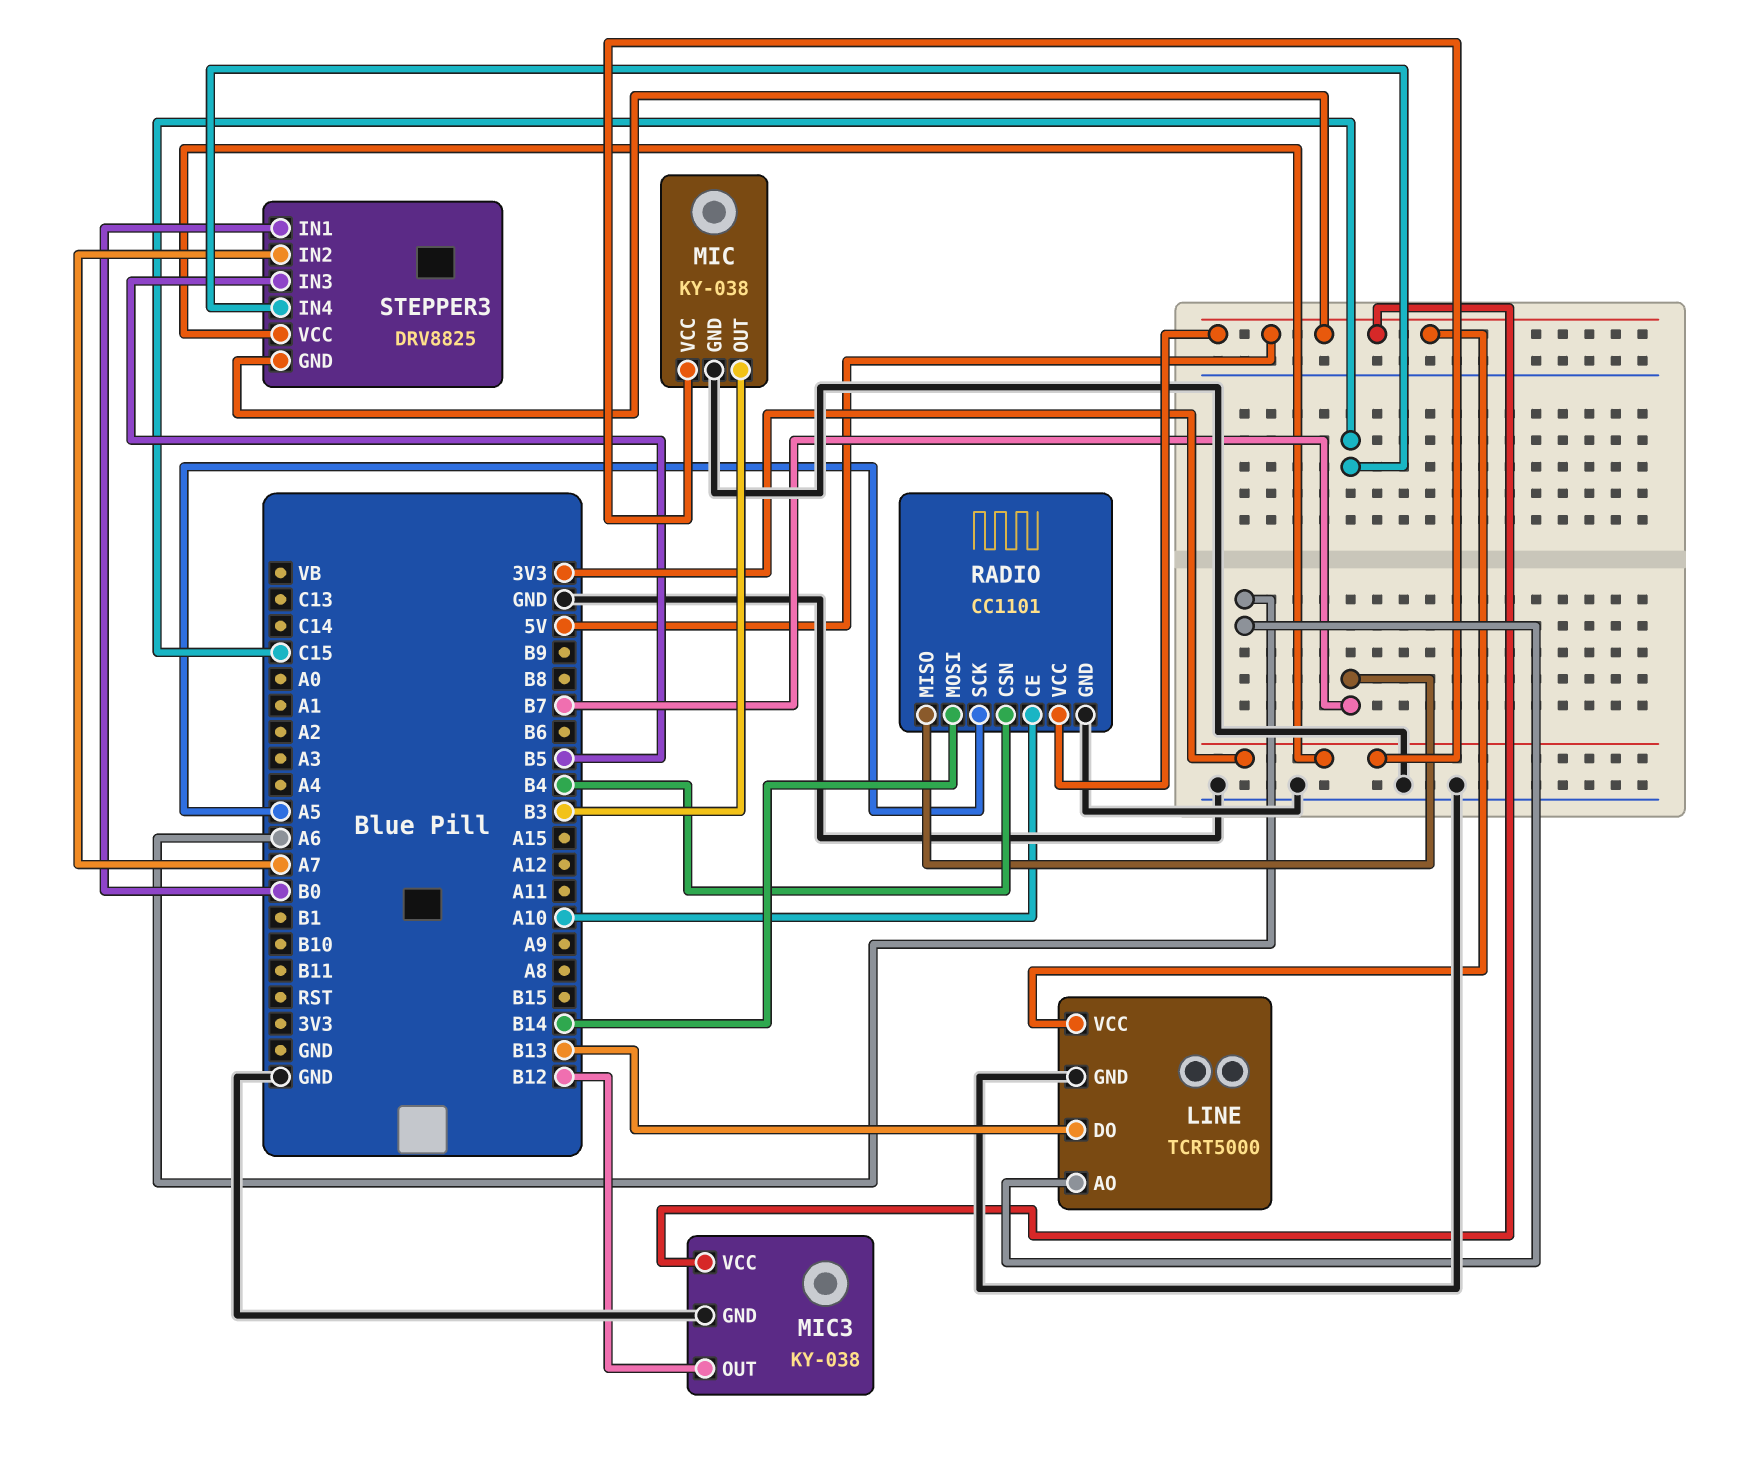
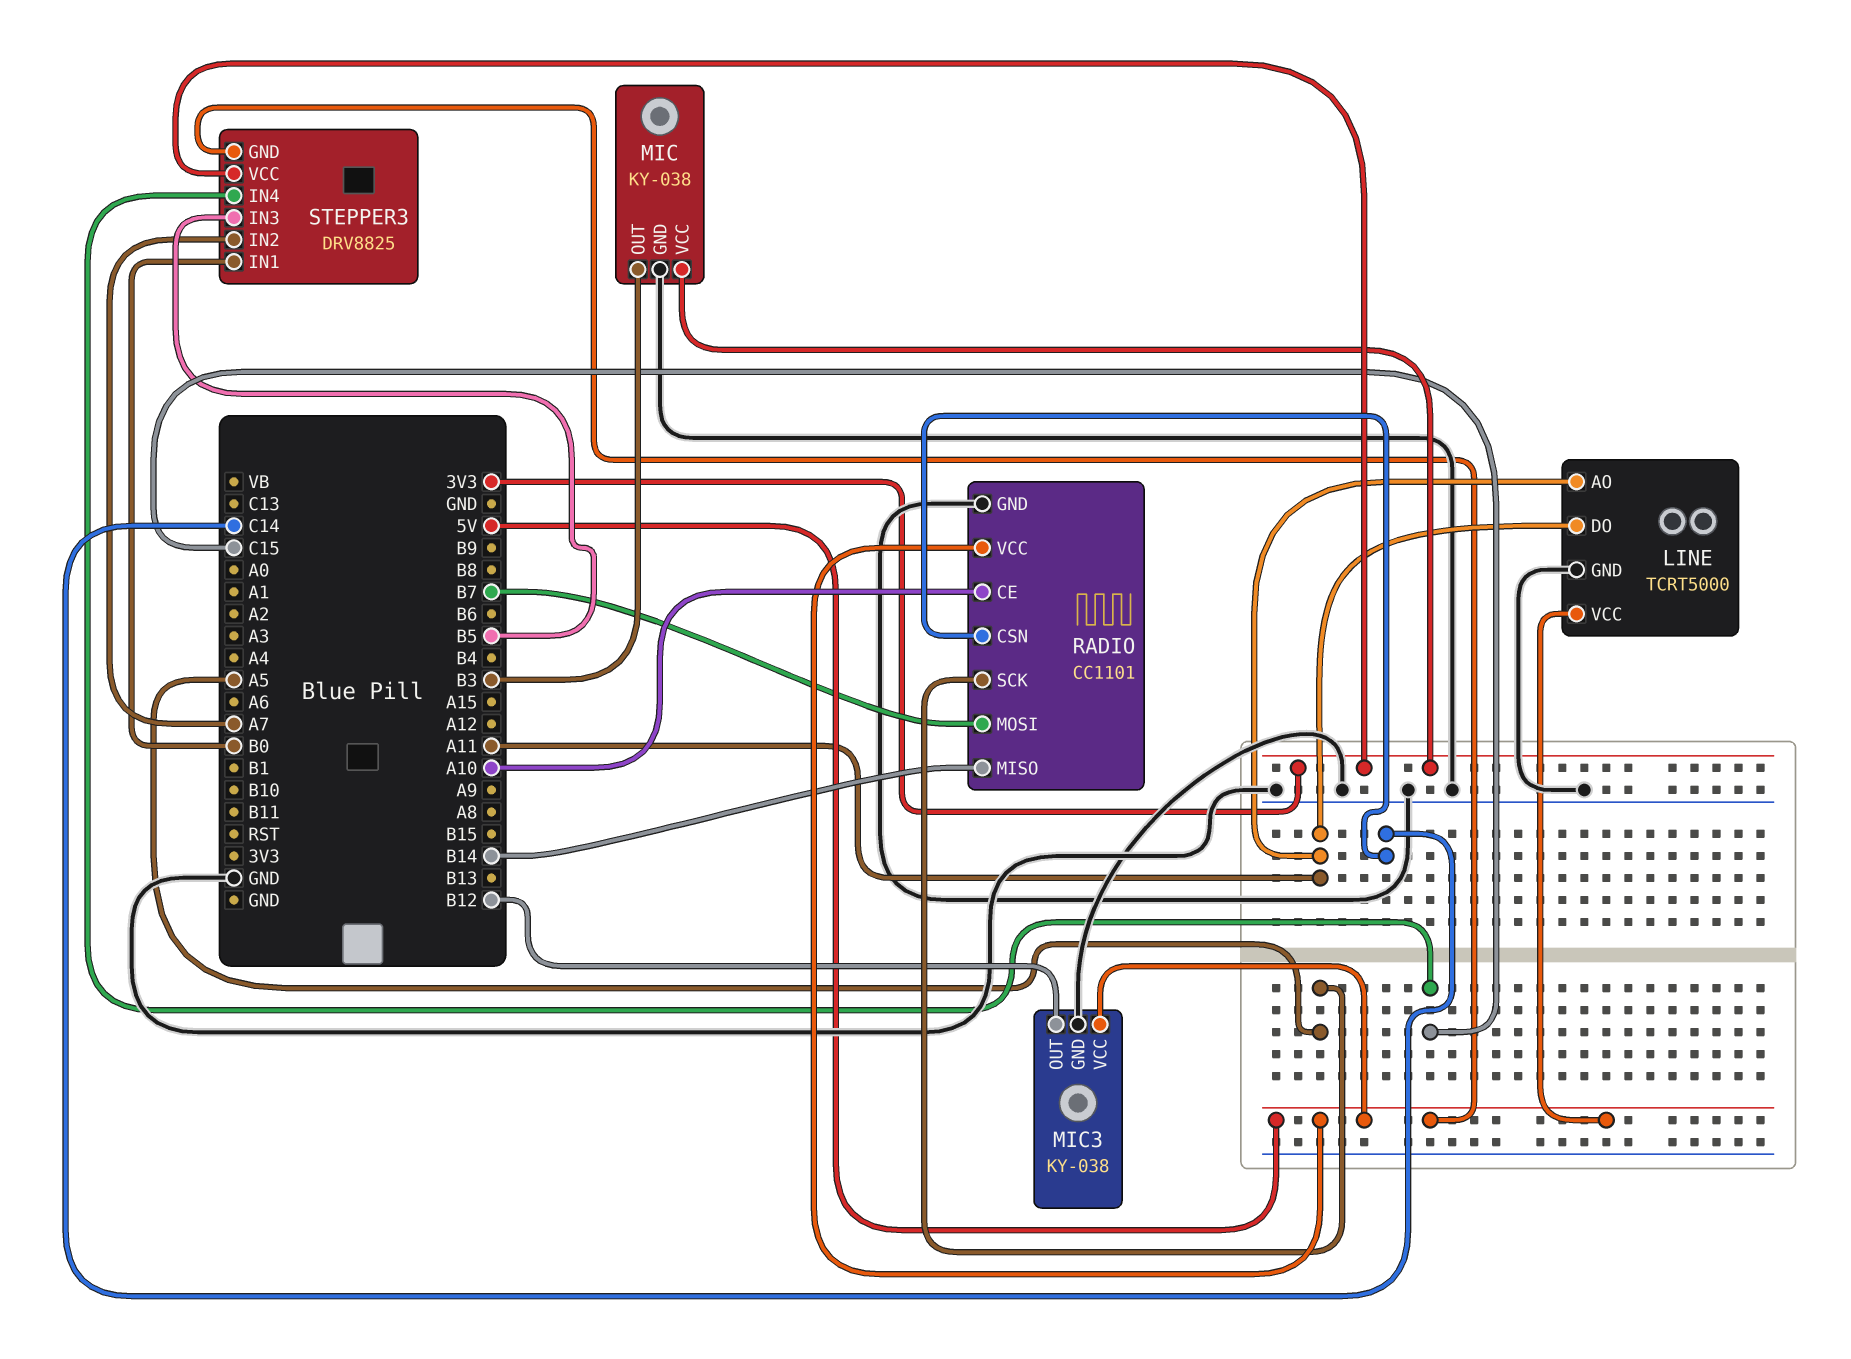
LINE pin AO: A6 -> A11
LINE pin DO: B13 -> A11
RADIO pin CSN: B4 -> C14
RADIO pin MISO: B7 -> B14
RADIO pin MOSI: B14 -> B7

